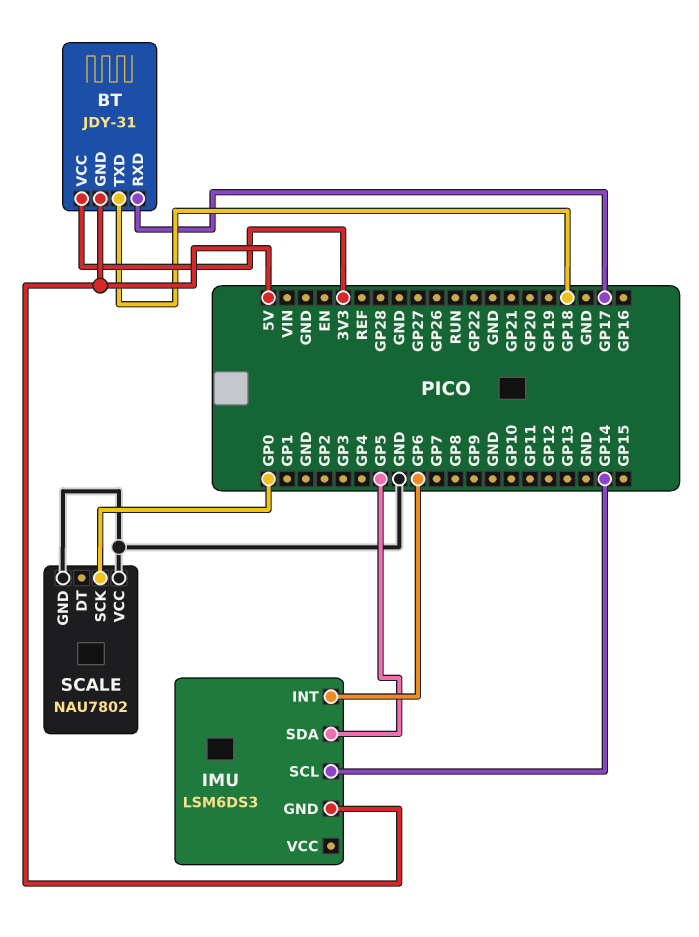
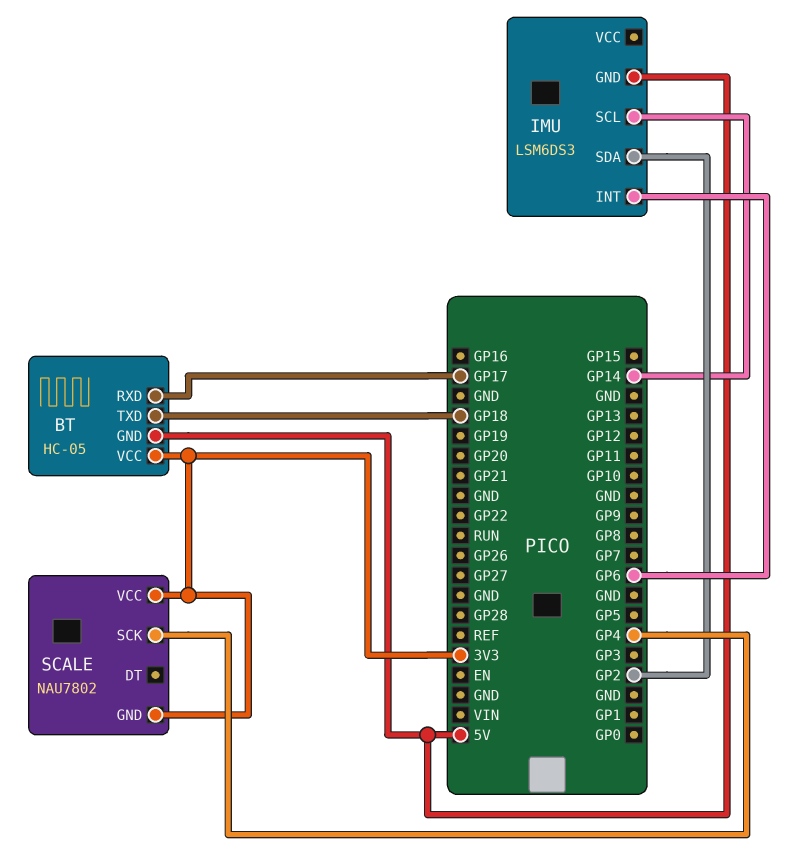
BT: JDY-31 -> HC-05
IMU pin SDA: GP5 -> GP2
SCALE pin GND: GND -> 3V3
SCALE pin SCK: GP0 -> GP4
SCALE pin VCC: GND -> 3V3

